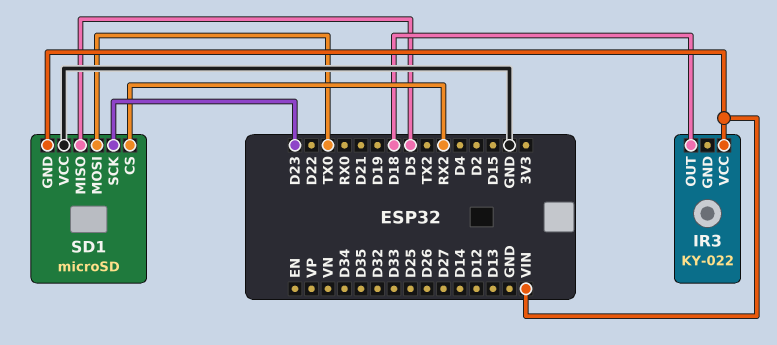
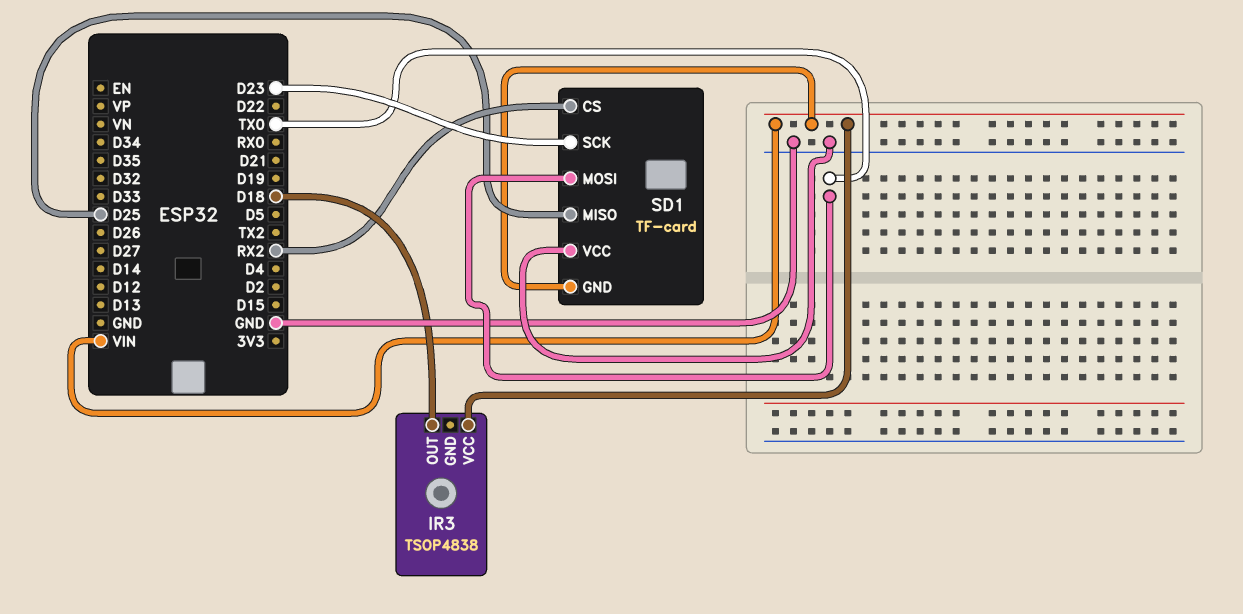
IR3: KY-022 -> TSOP4838
SD1: microSD -> TF-card
SD1 pin MISO: D5 -> D25

